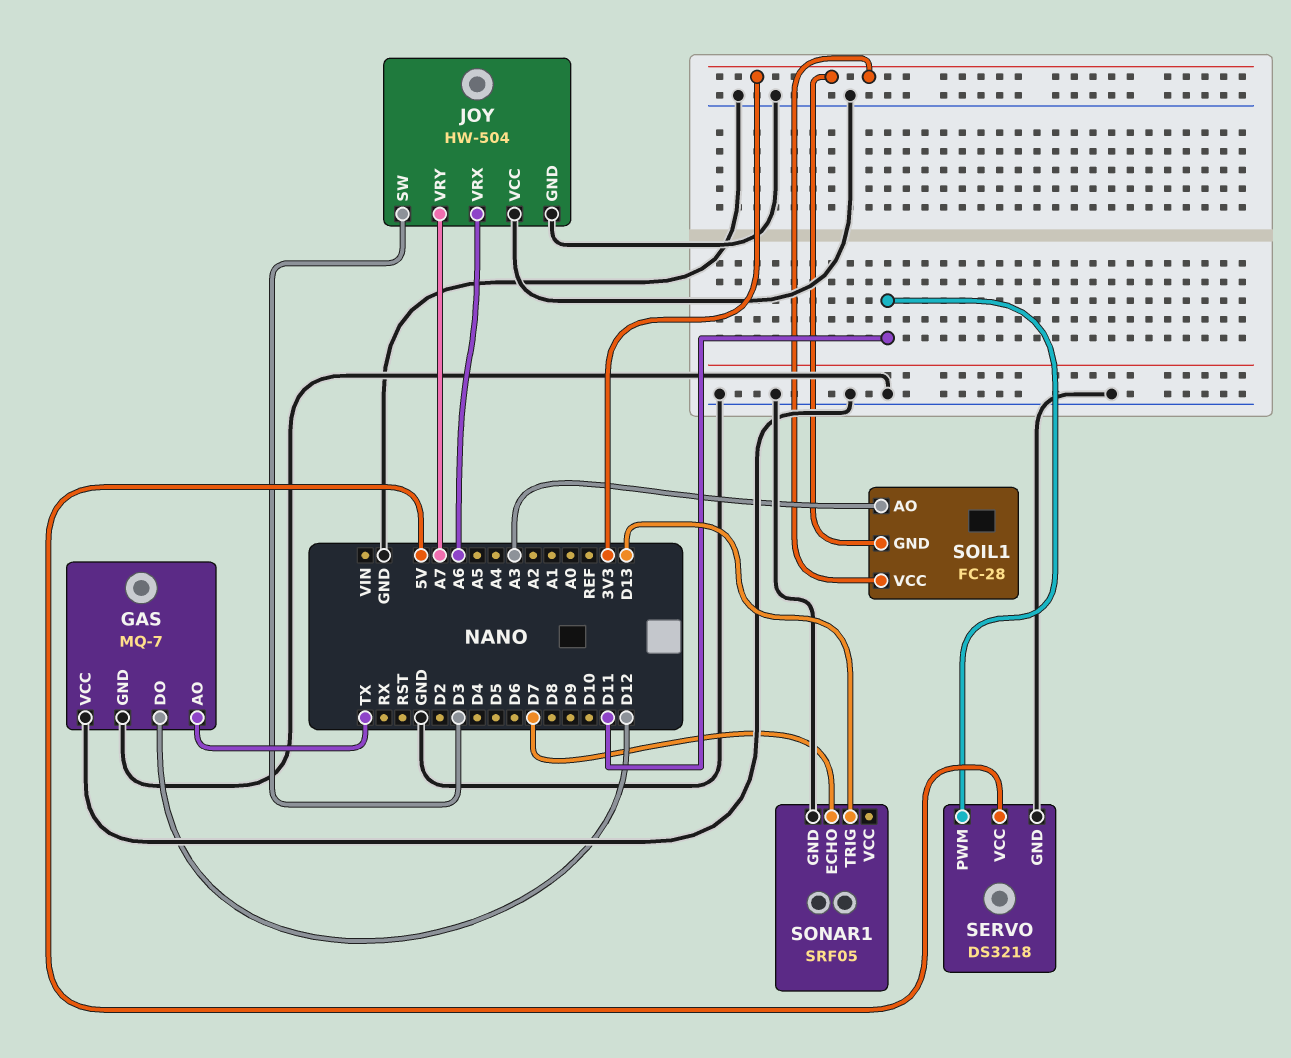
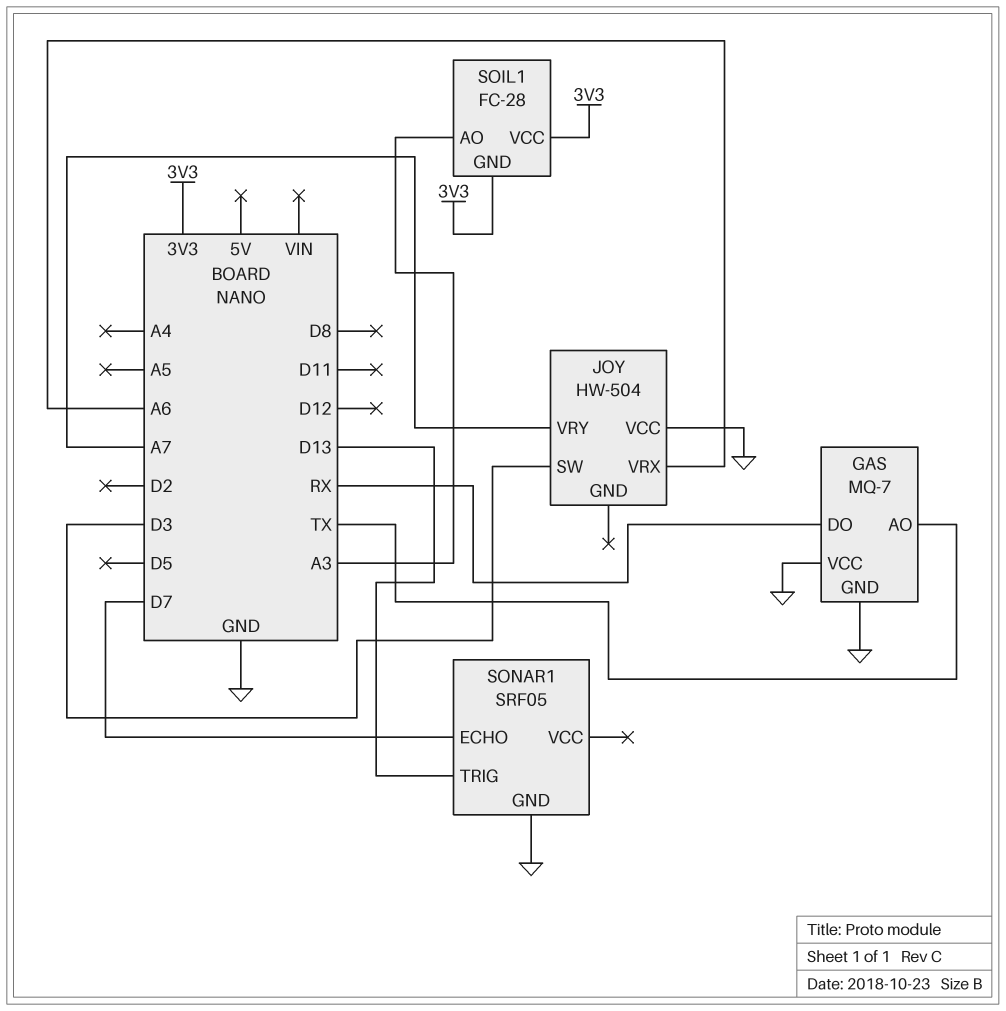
GAS pin DO: D12 -> RX
JOY pin GND: GND -> none
SERVO: DS3218 -> none
SERVO pin GND: GND -> none
SERVO pin PWM: D11 -> none
SERVO pin VCC: 5V -> none

